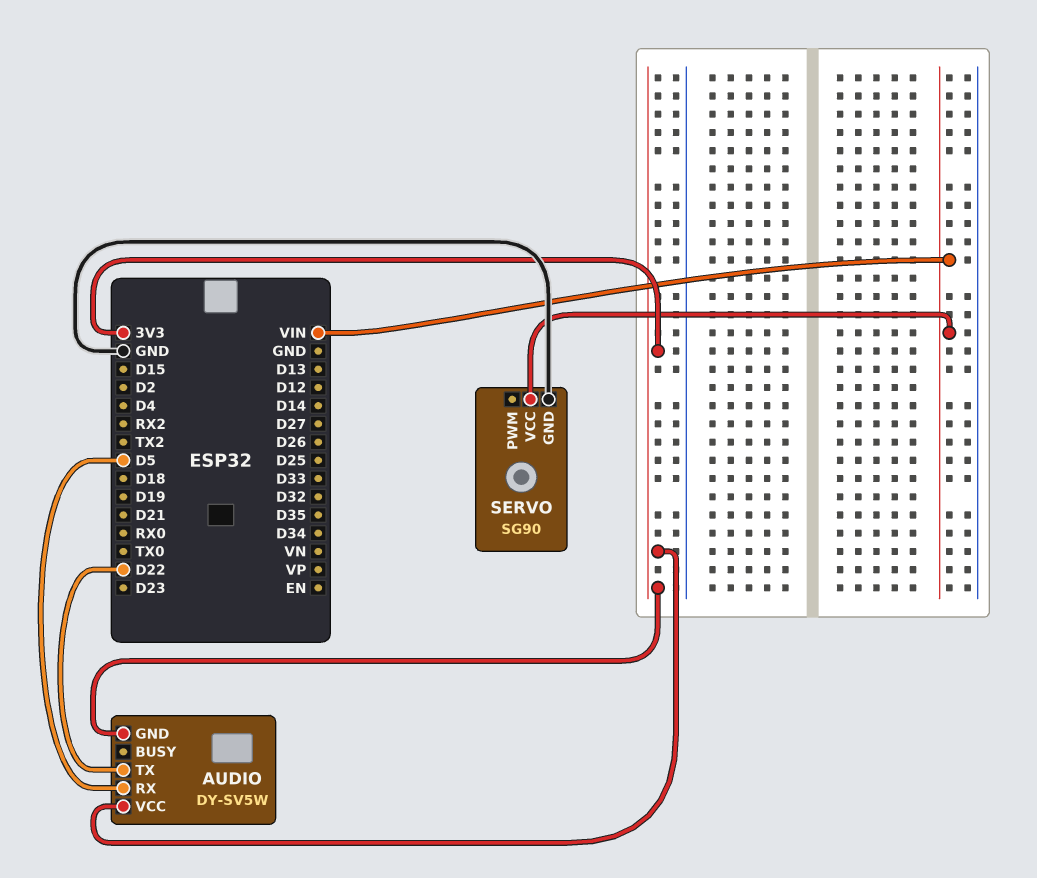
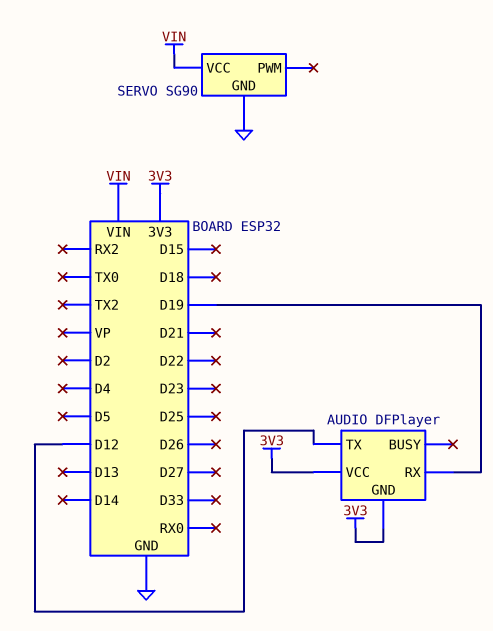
AUDIO: DY-SV5W -> DFPlayer
AUDIO pin RX: D5 -> D19
AUDIO pin TX: D22 -> D12

